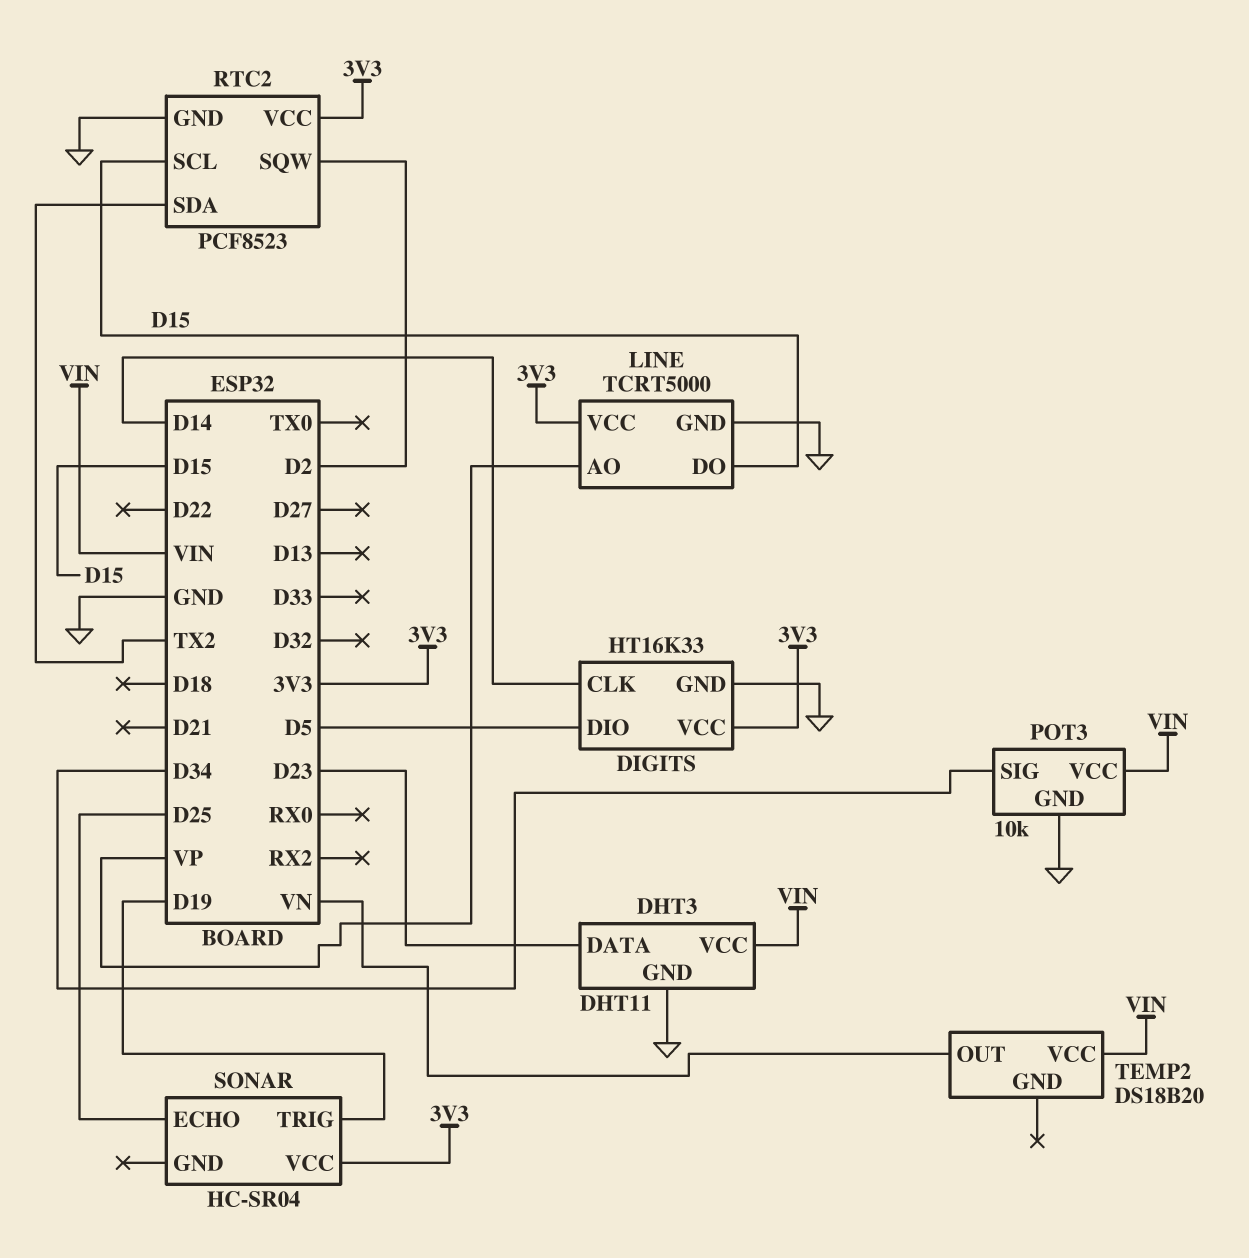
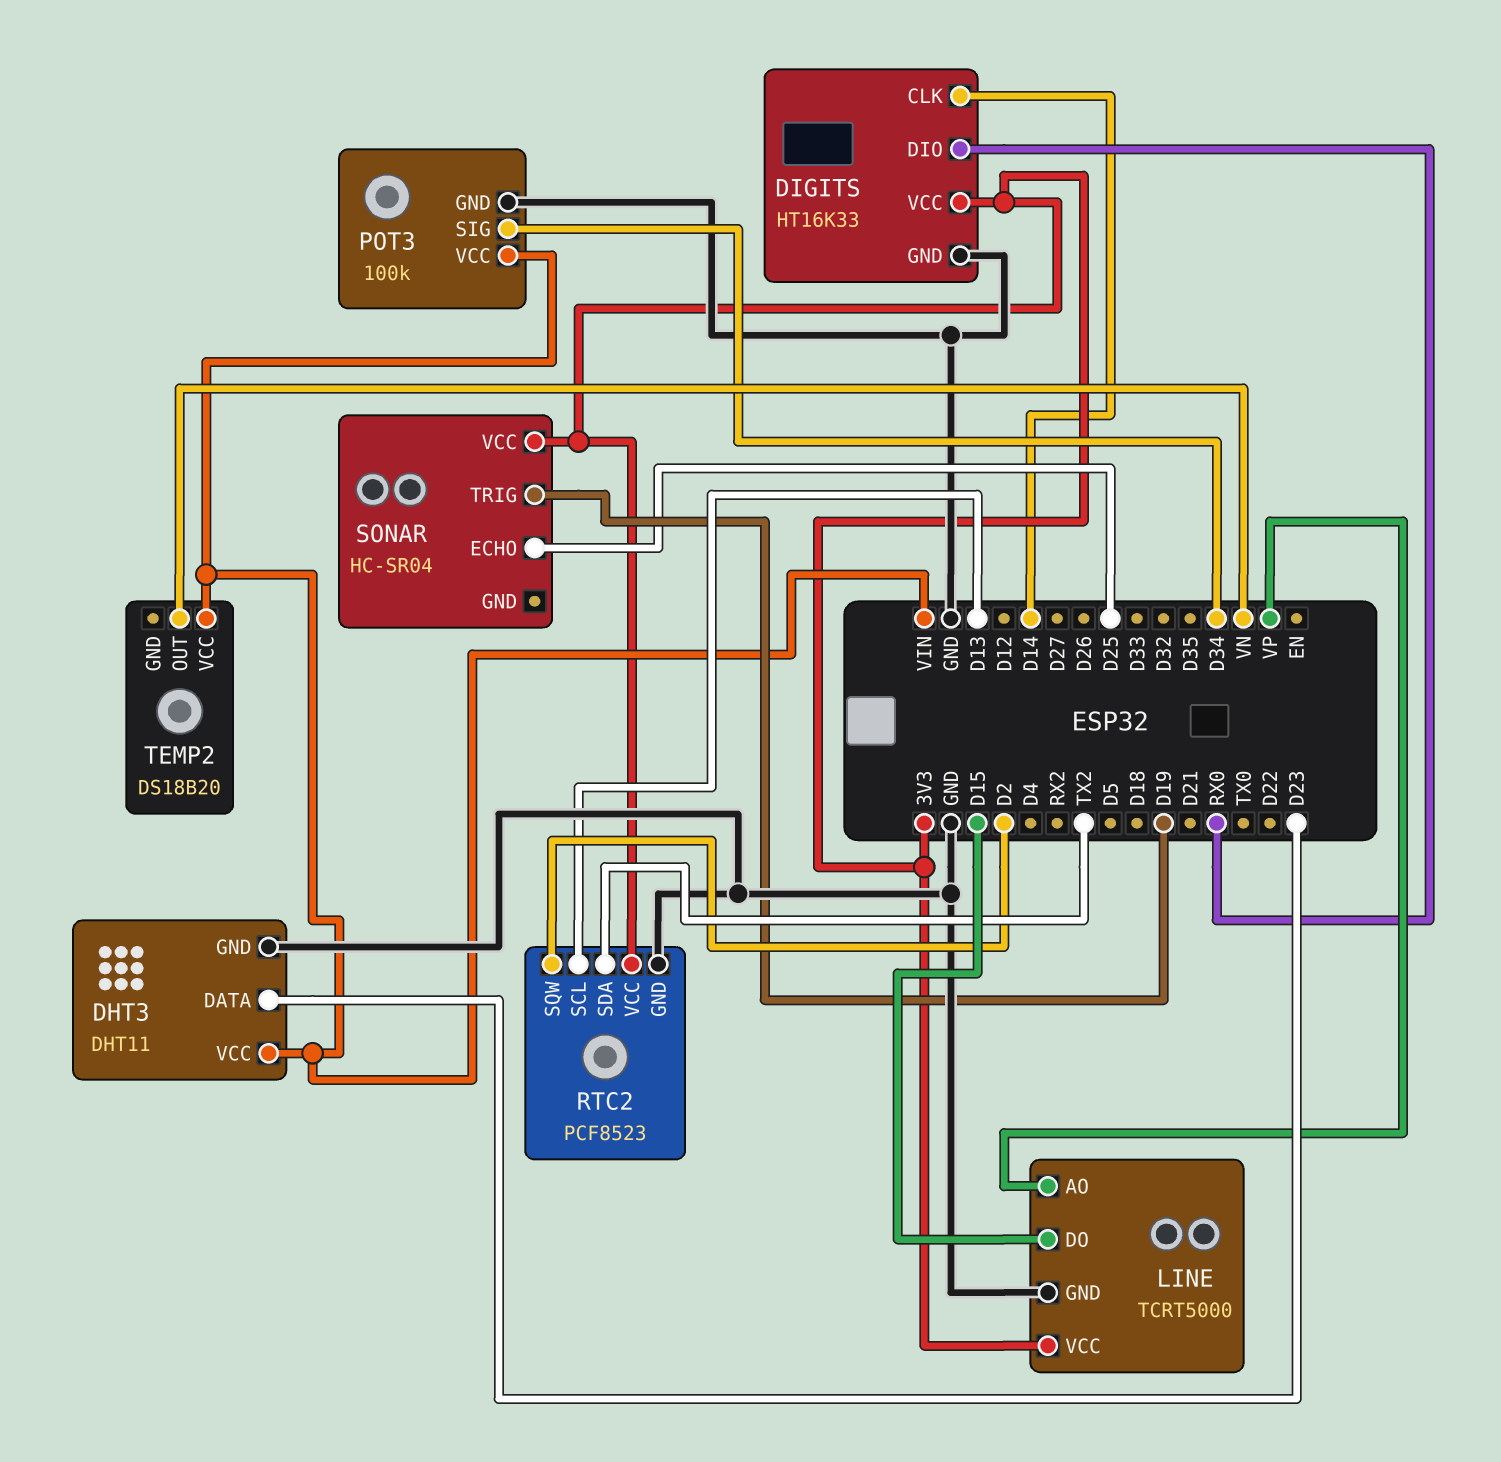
DIGITS pin DIO: D5 -> RX0
POT3: 10k -> 100k
RTC2 pin SCL: D15 -> D13

